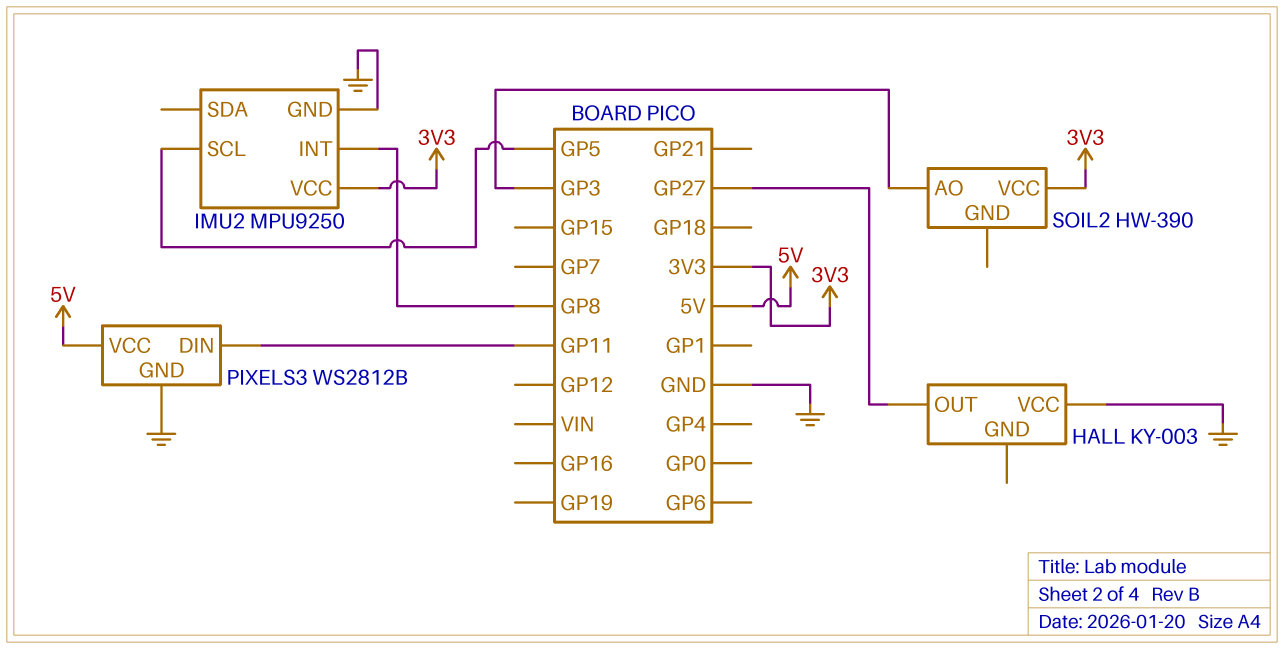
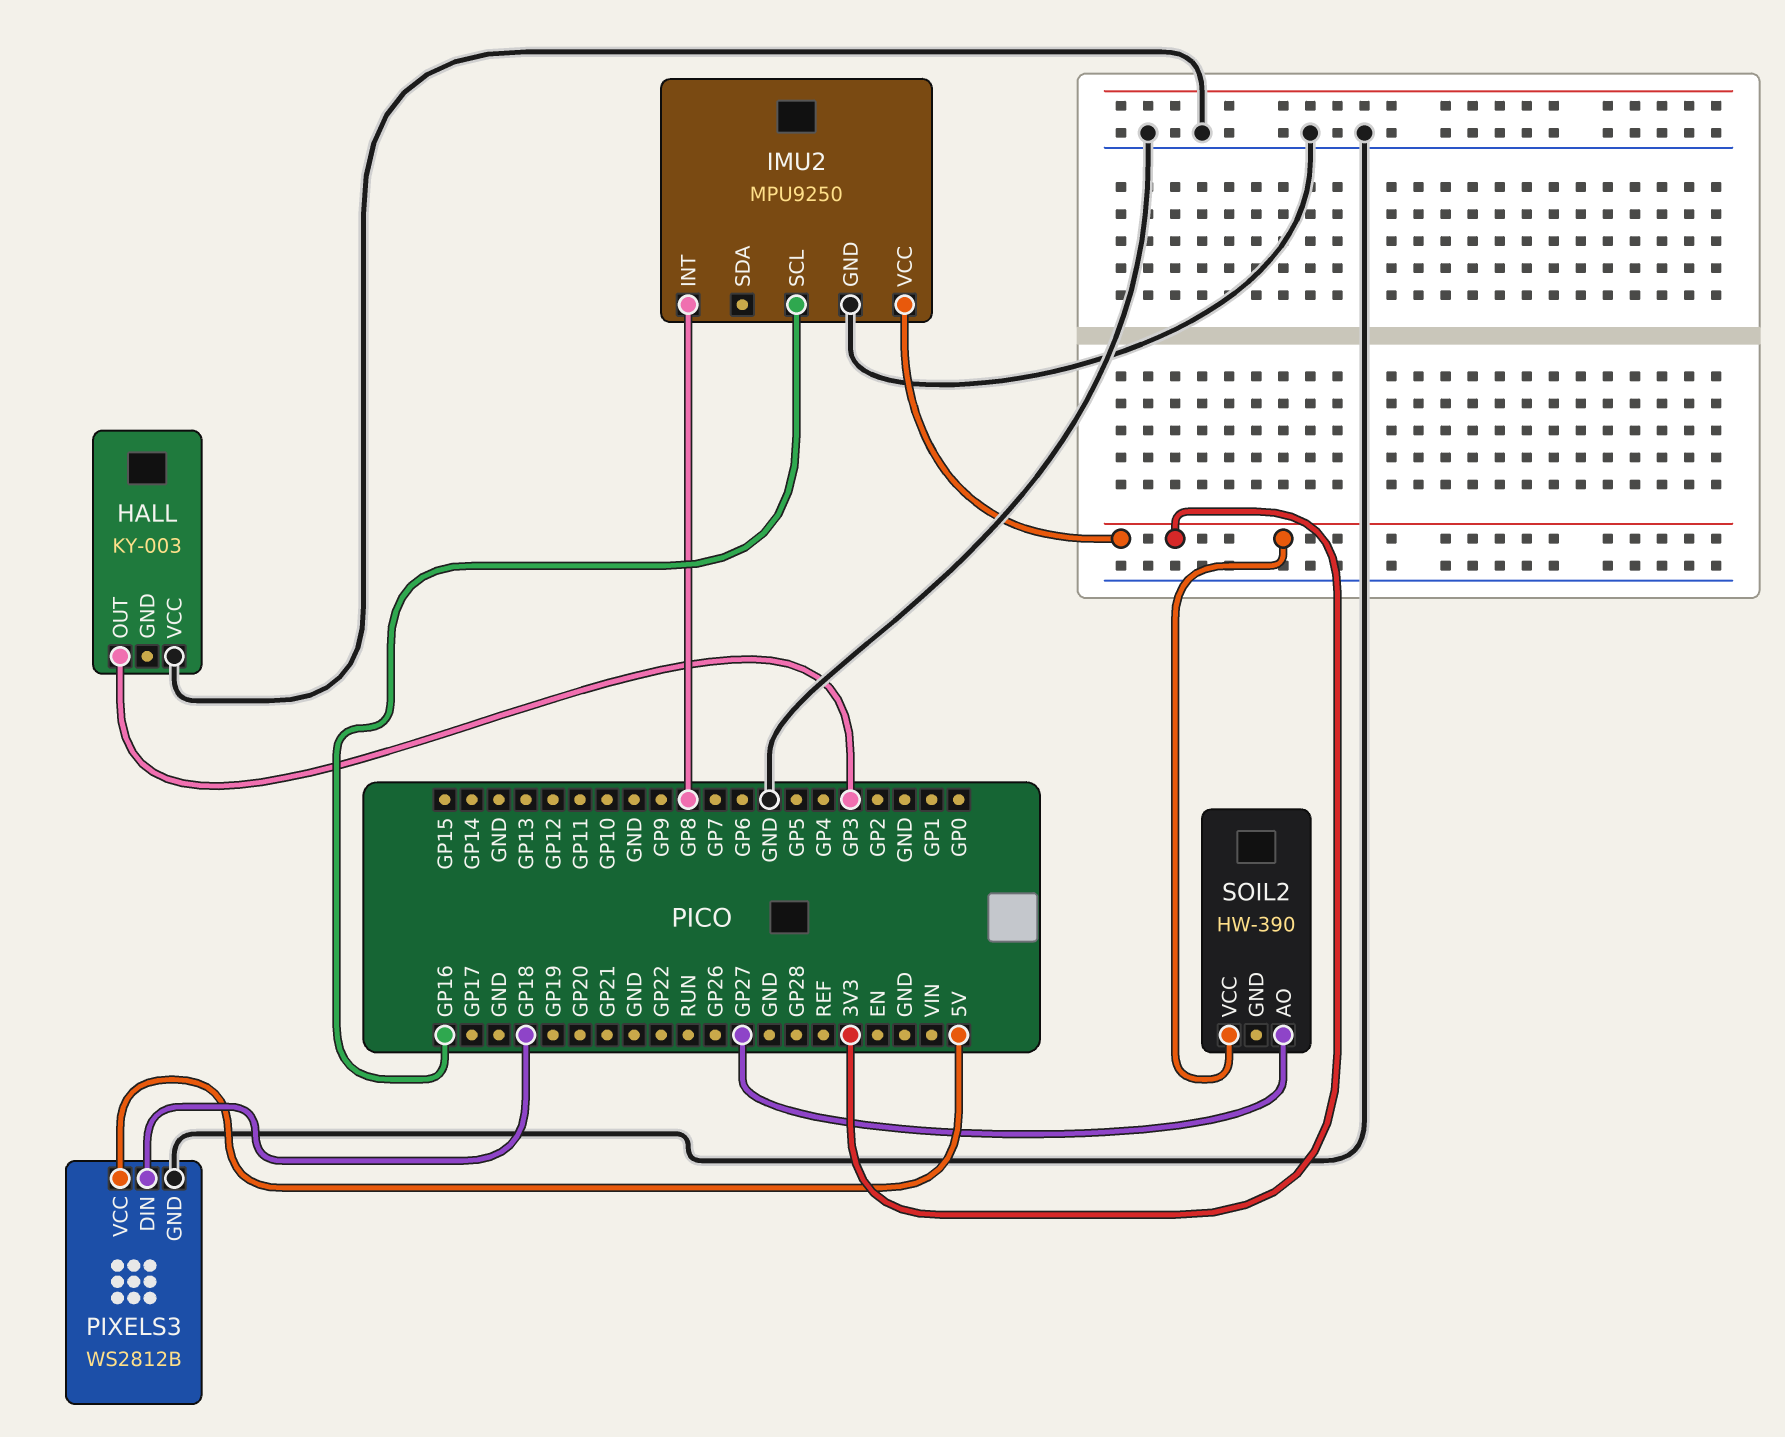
HALL pin OUT: GP27 -> GP3
IMU2 pin SCL: GP5 -> GP16
PIXELS3 pin DIN: GP11 -> GP18
SOIL2 pin AO: GP3 -> GP27

